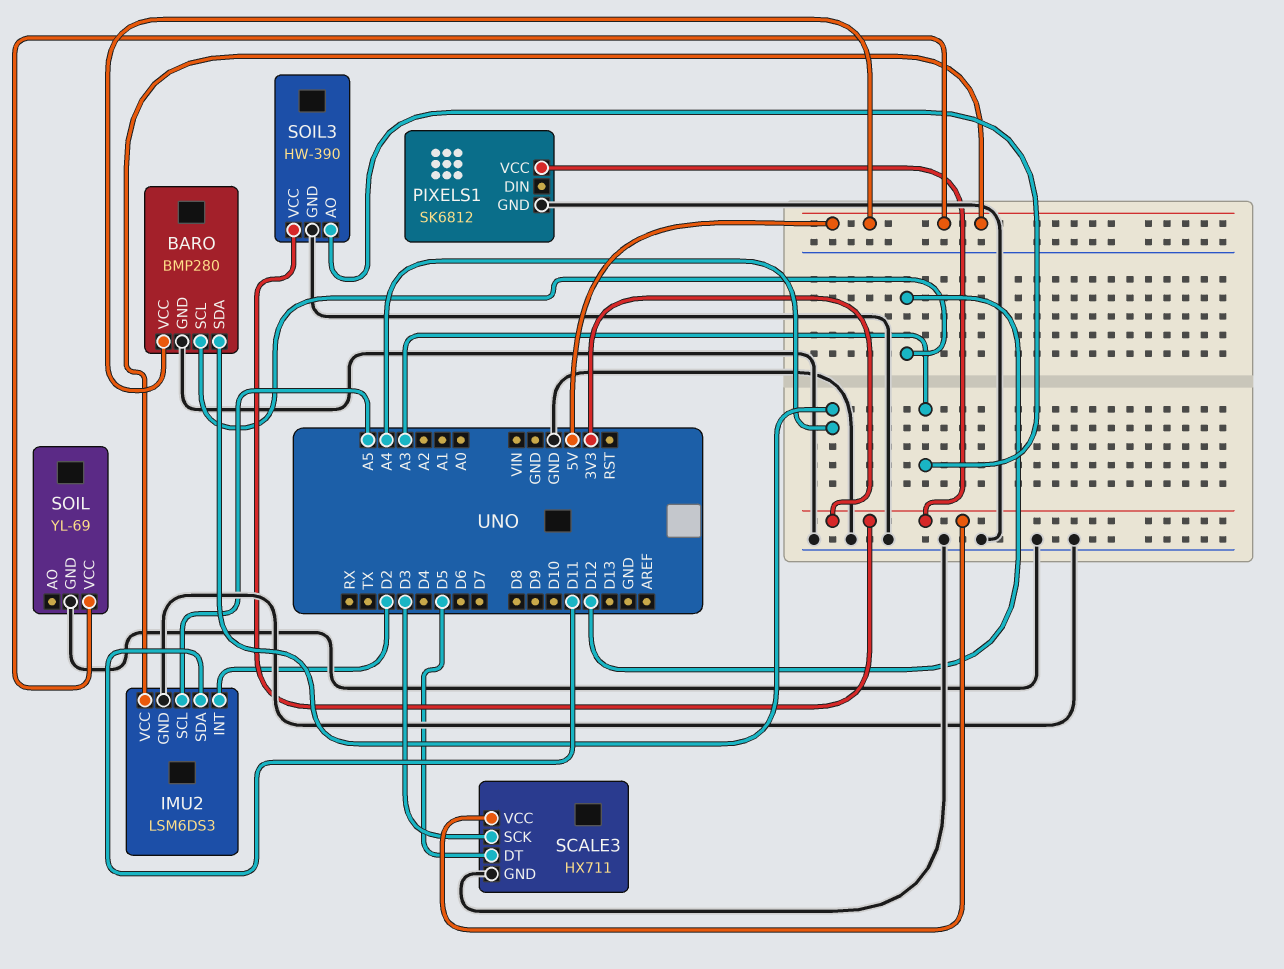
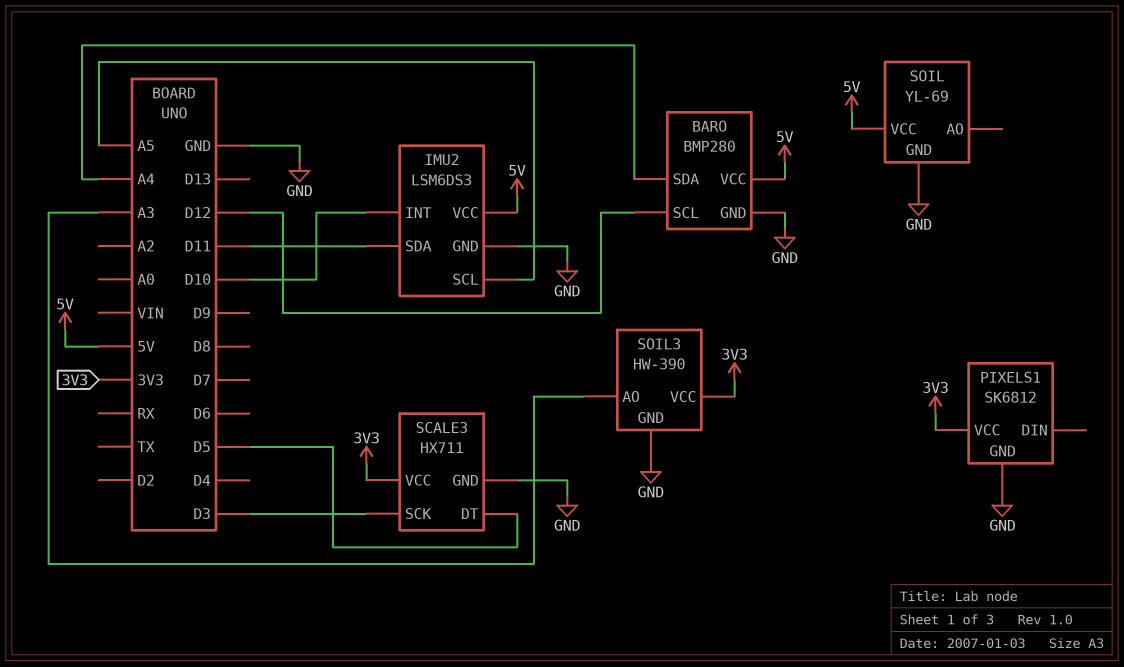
IMU2 pin INT: D2 -> D10

